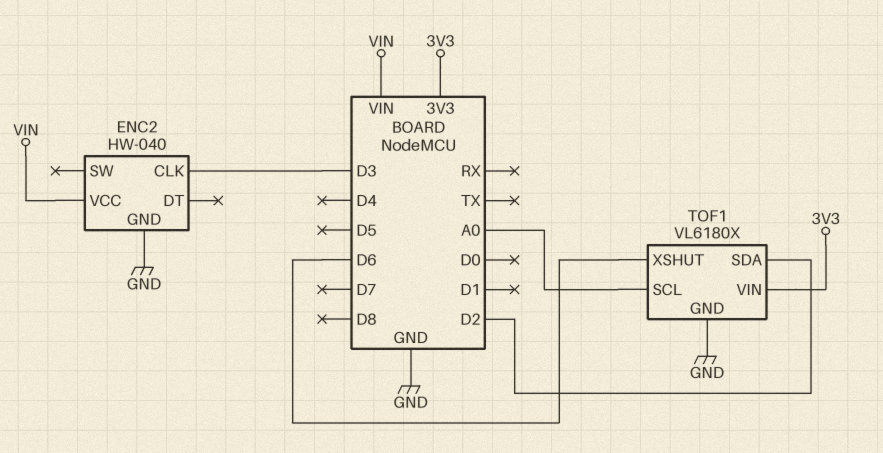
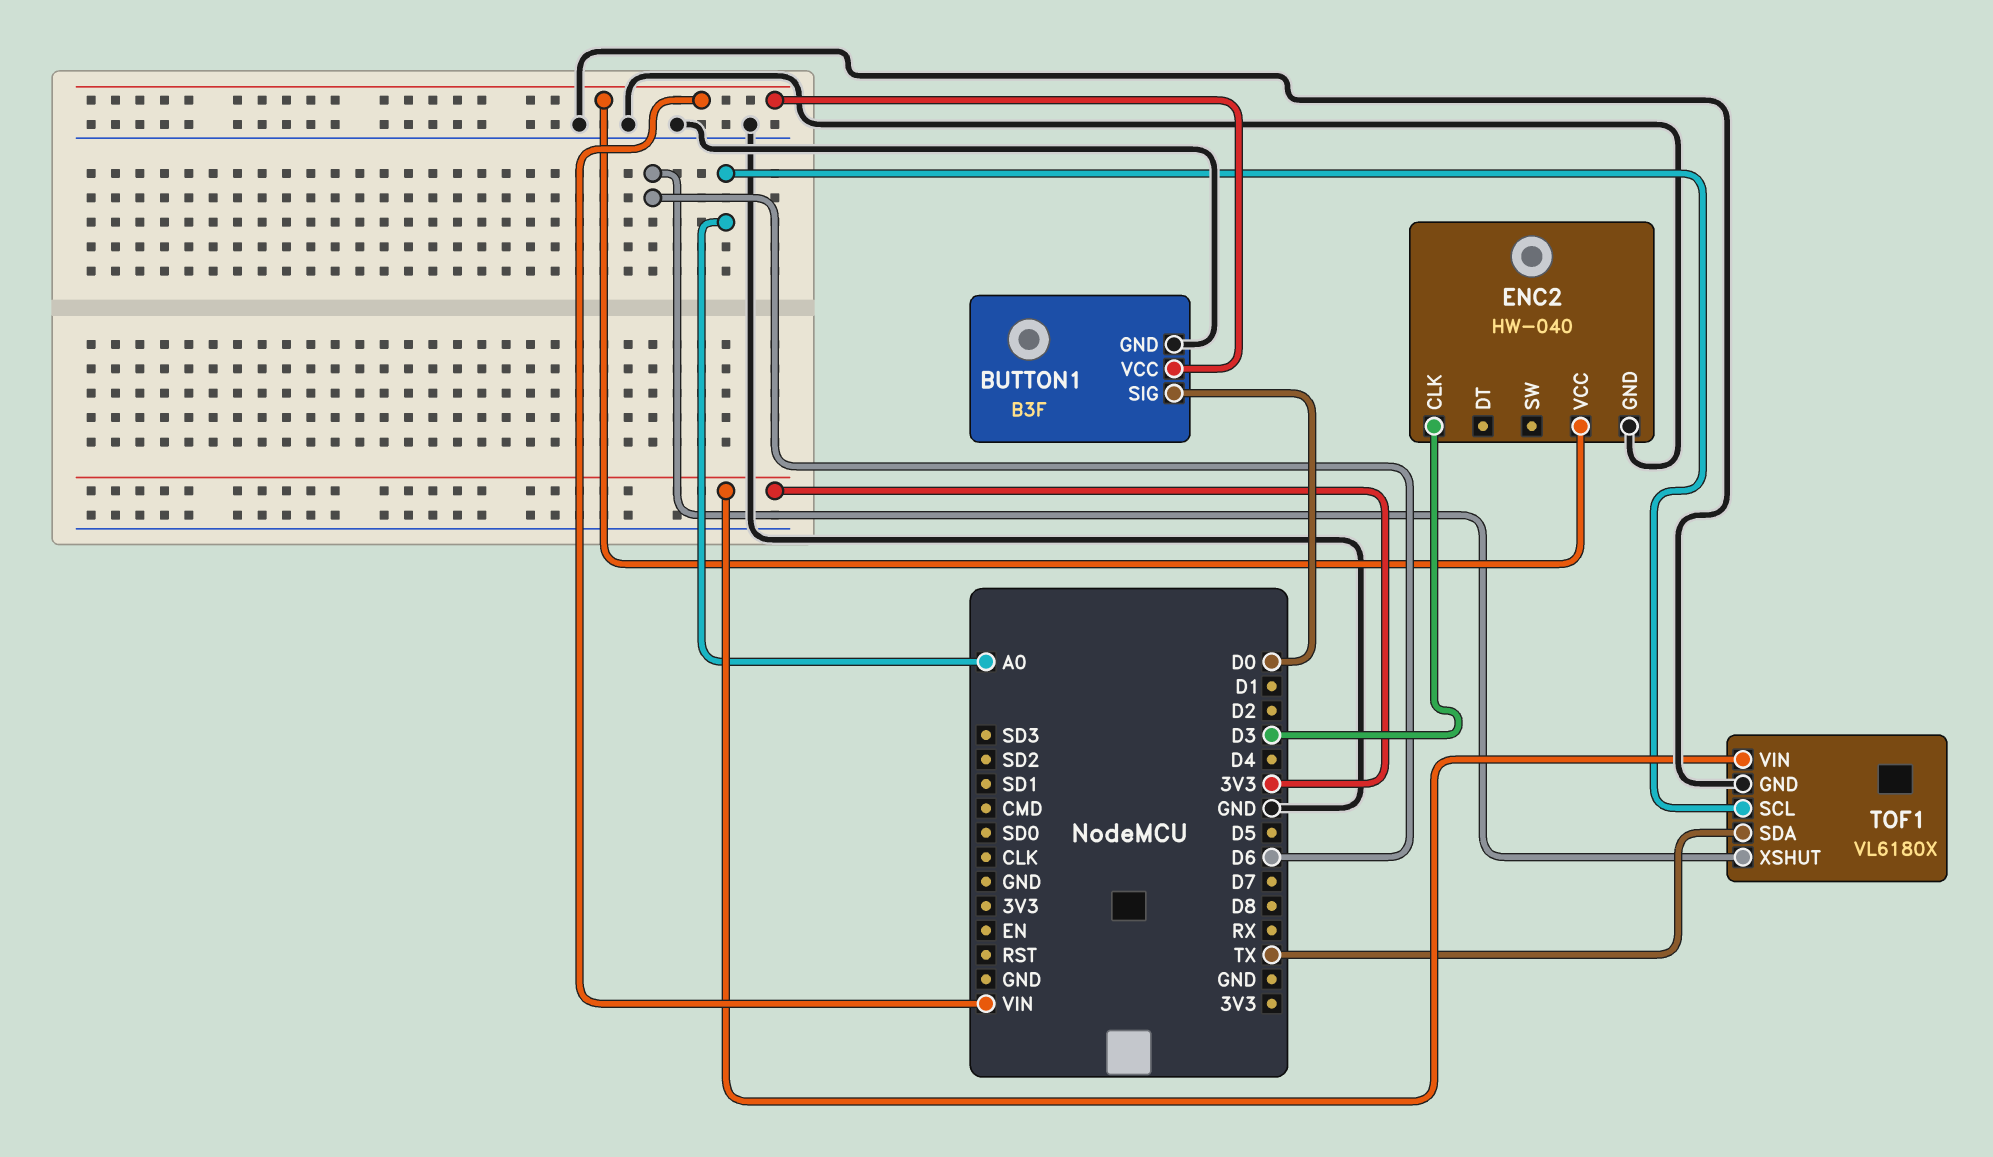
BUTTON1: none -> B3F
BUTTON1 pin GND: none -> GND
BUTTON1 pin SIG: none -> D0
BUTTON1 pin VCC: none -> VIN
TOF1 pin SDA: D2 -> TX

